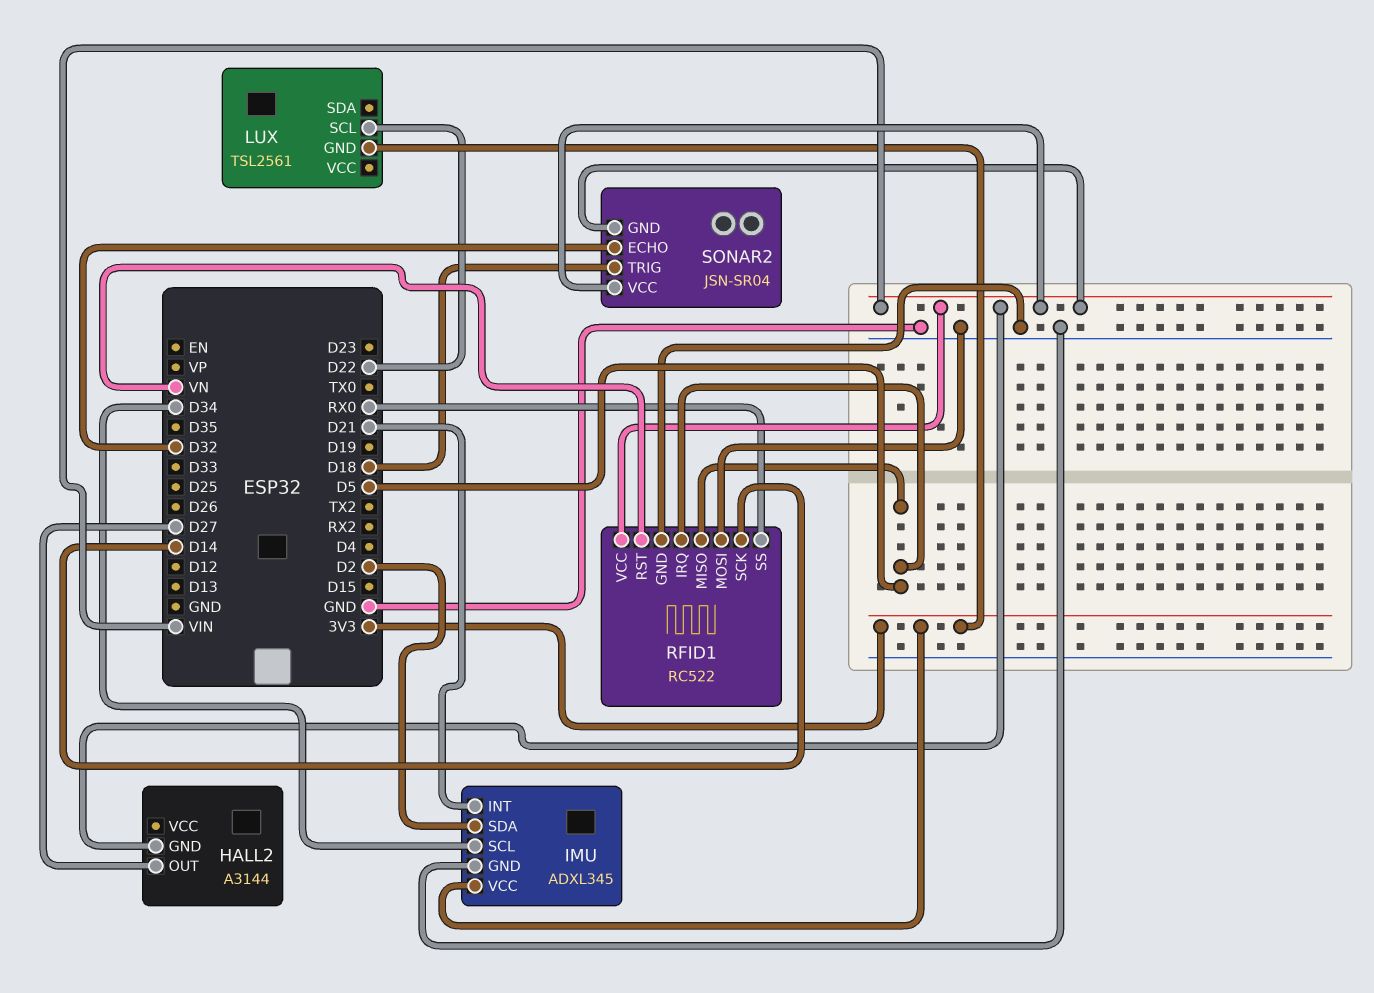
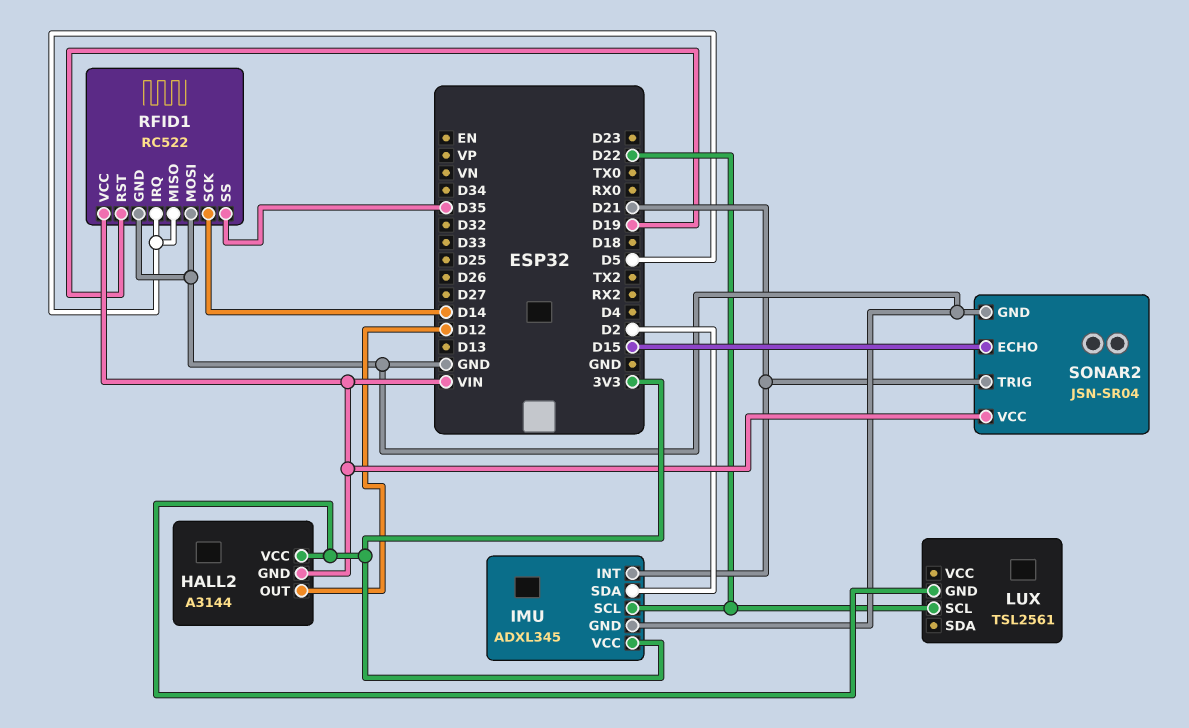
HALL2 pin OUT: D27 -> D12
HALL2 pin VCC: none -> 3V3
IMU pin SCL: D34 -> D22
RFID1 pin RST: VN -> D19
RFID1 pin SS: RX0 -> D35
SONAR2 pin ECHO: D32 -> D15
SONAR2 pin GND: VIN -> GND
SONAR2 pin TRIG: D18 -> D21

